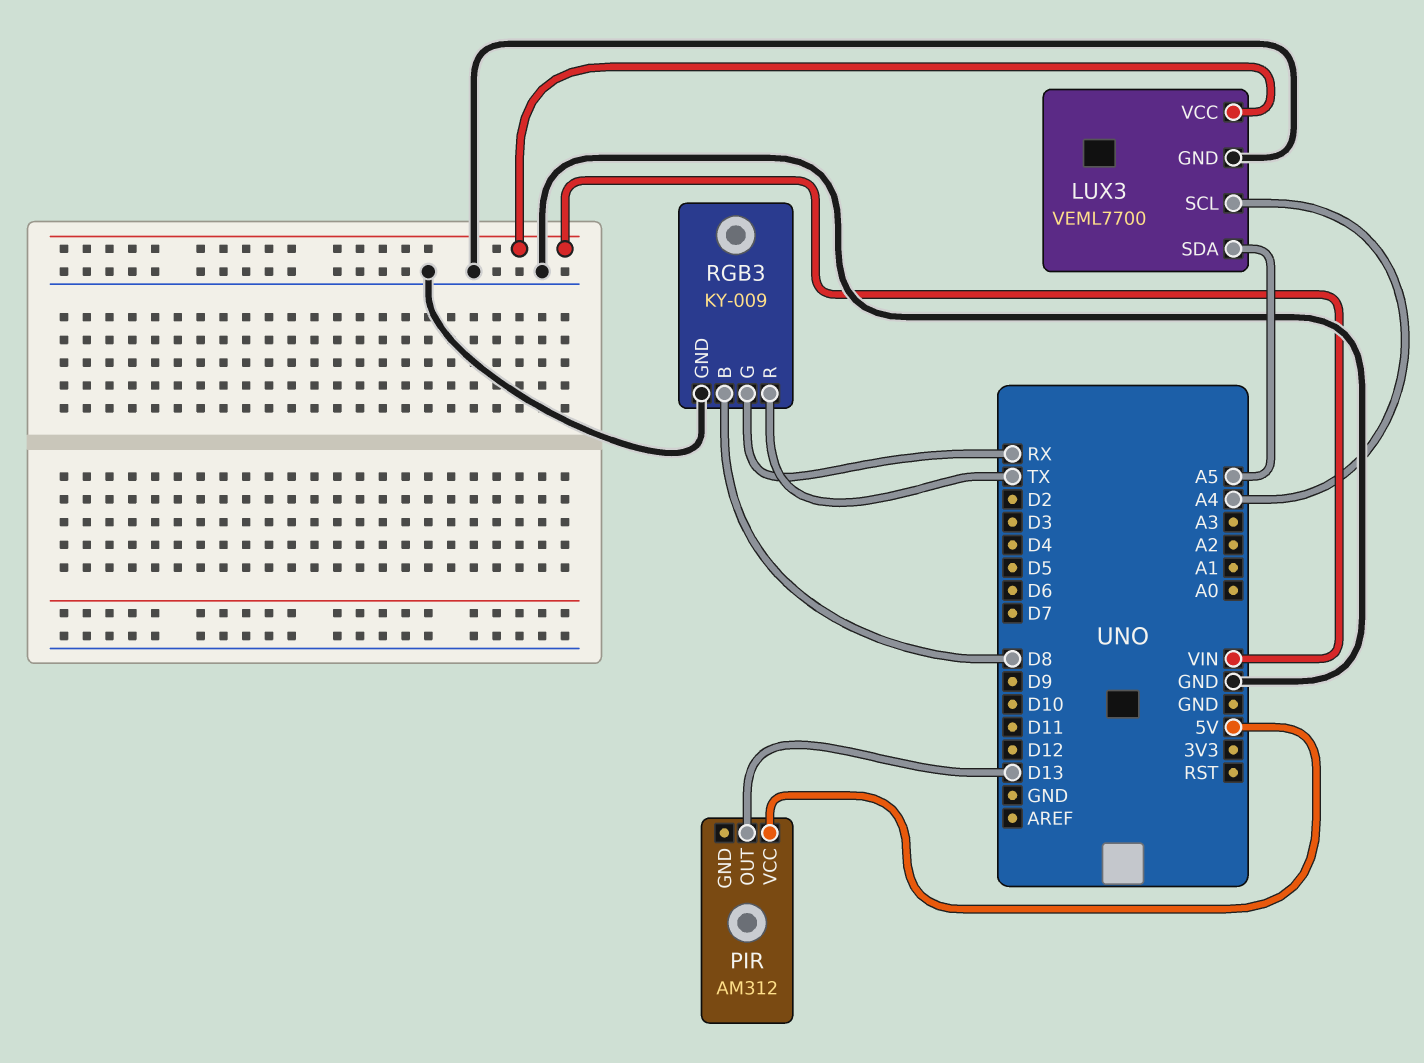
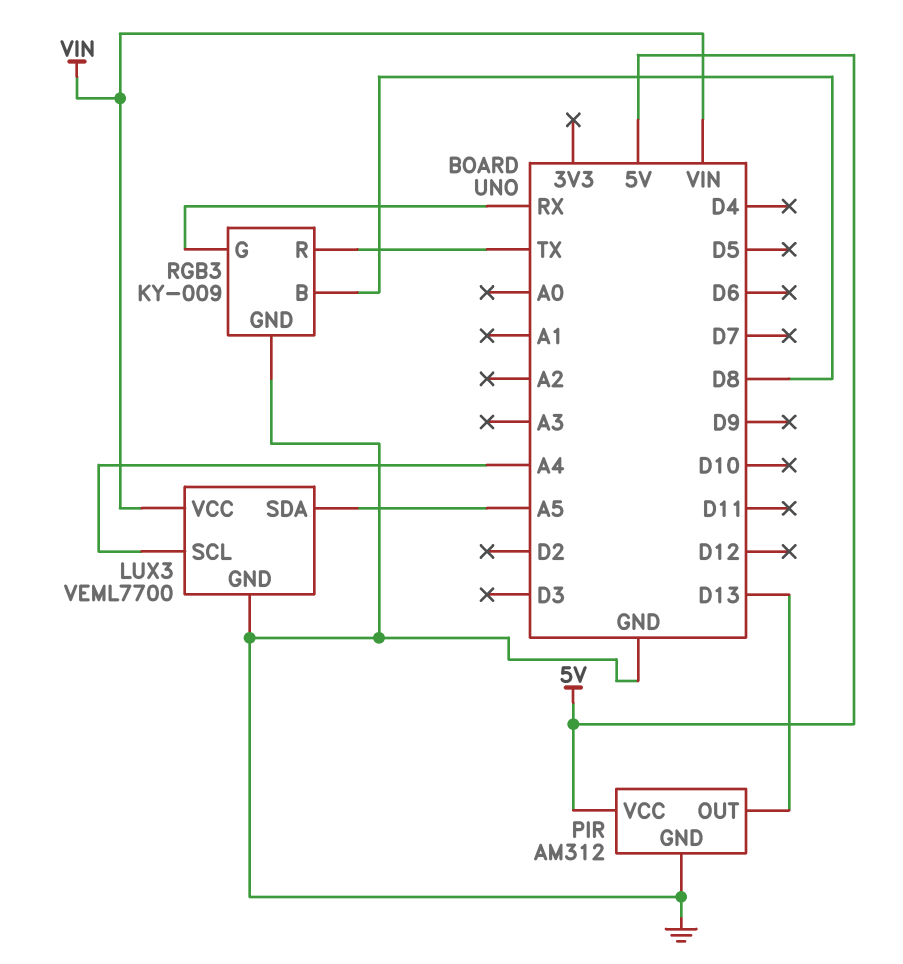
PIR pin GND: none -> GND

